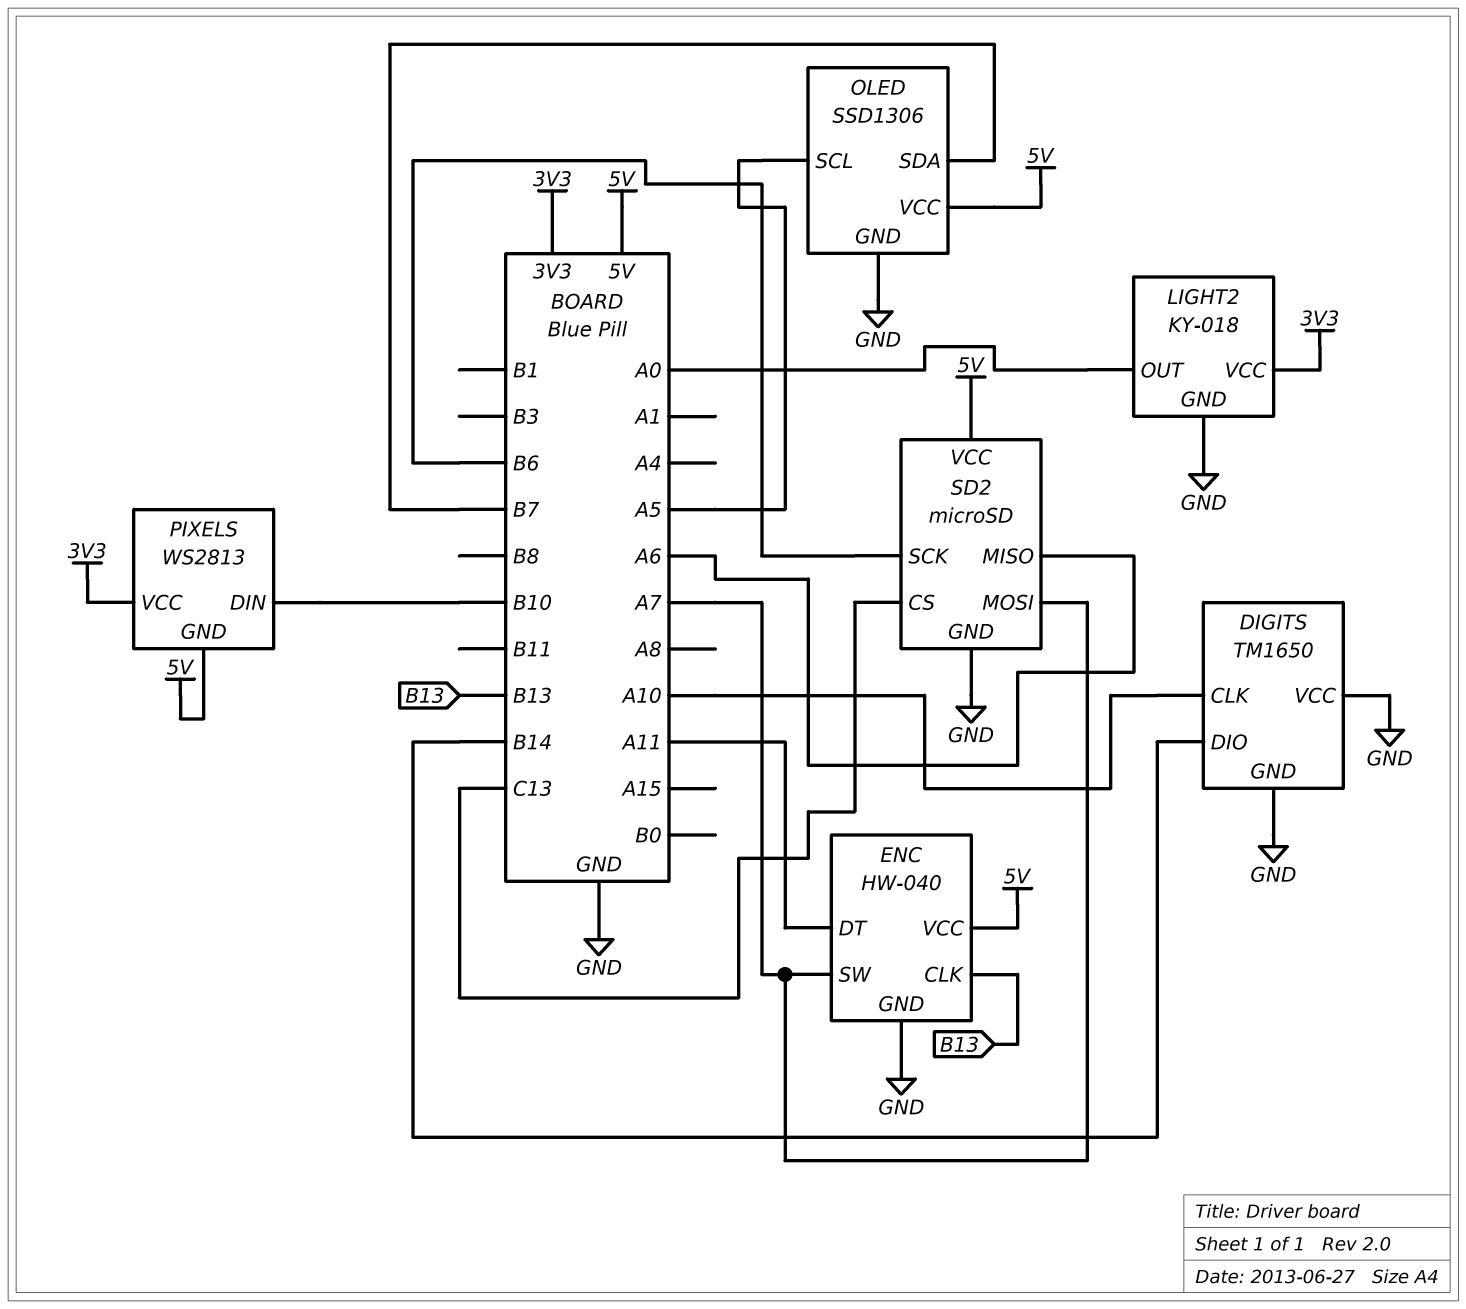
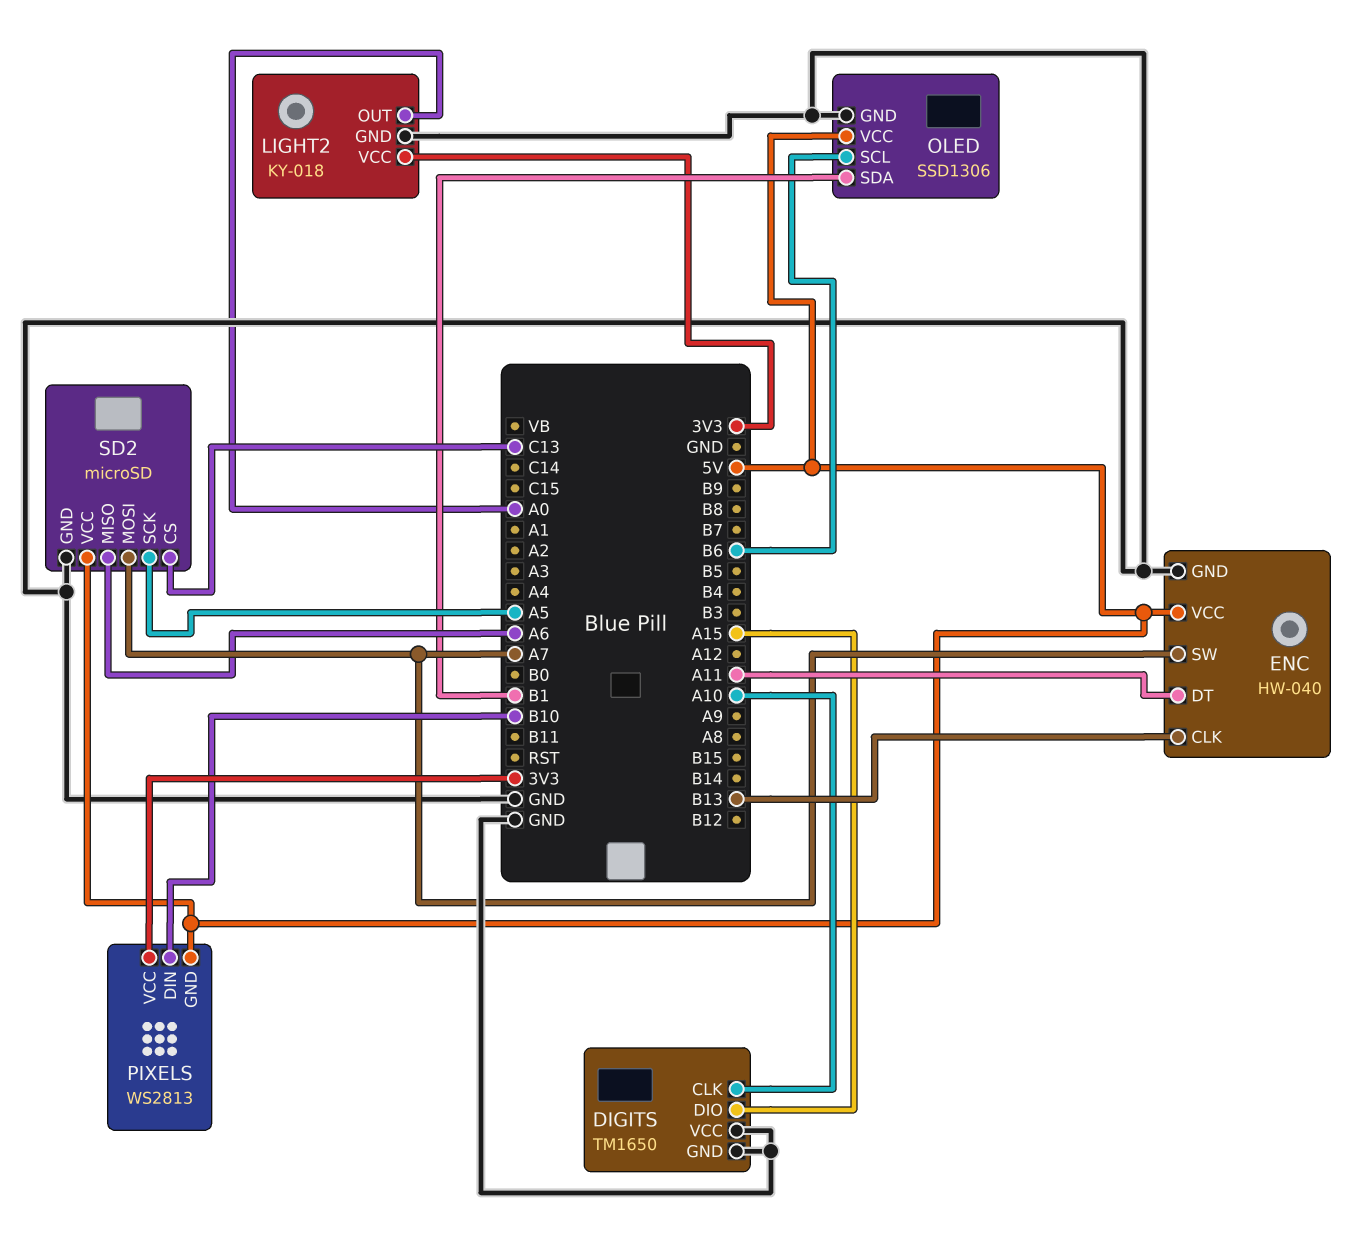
DIGITS pin DIO: B14 -> A15
OLED pin SCL: A5 -> B6
OLED pin SDA: B7 -> B1
SD2 pin SCK: B6 -> A5

